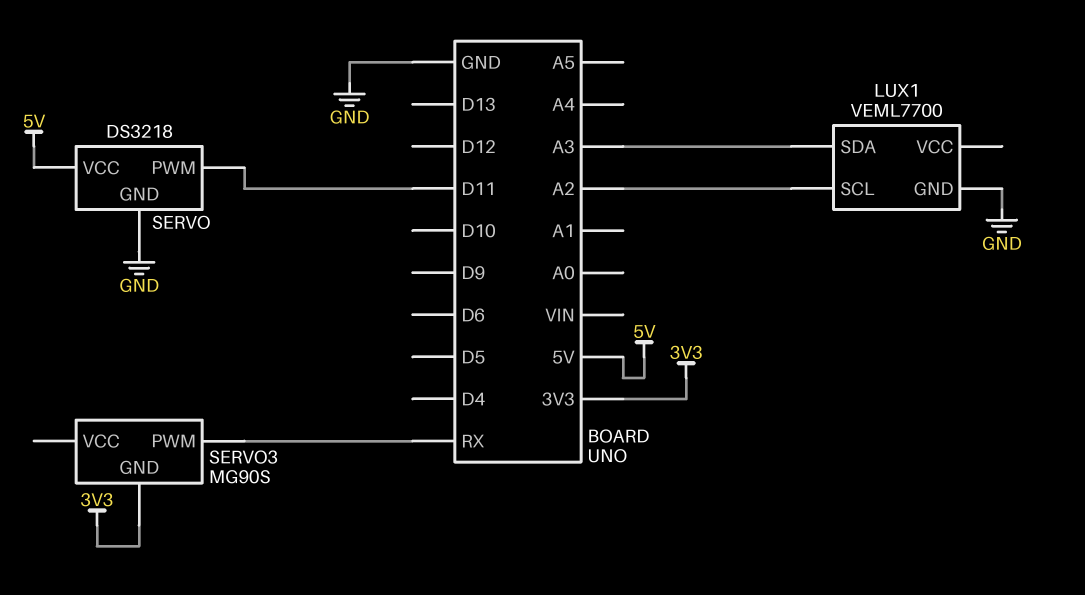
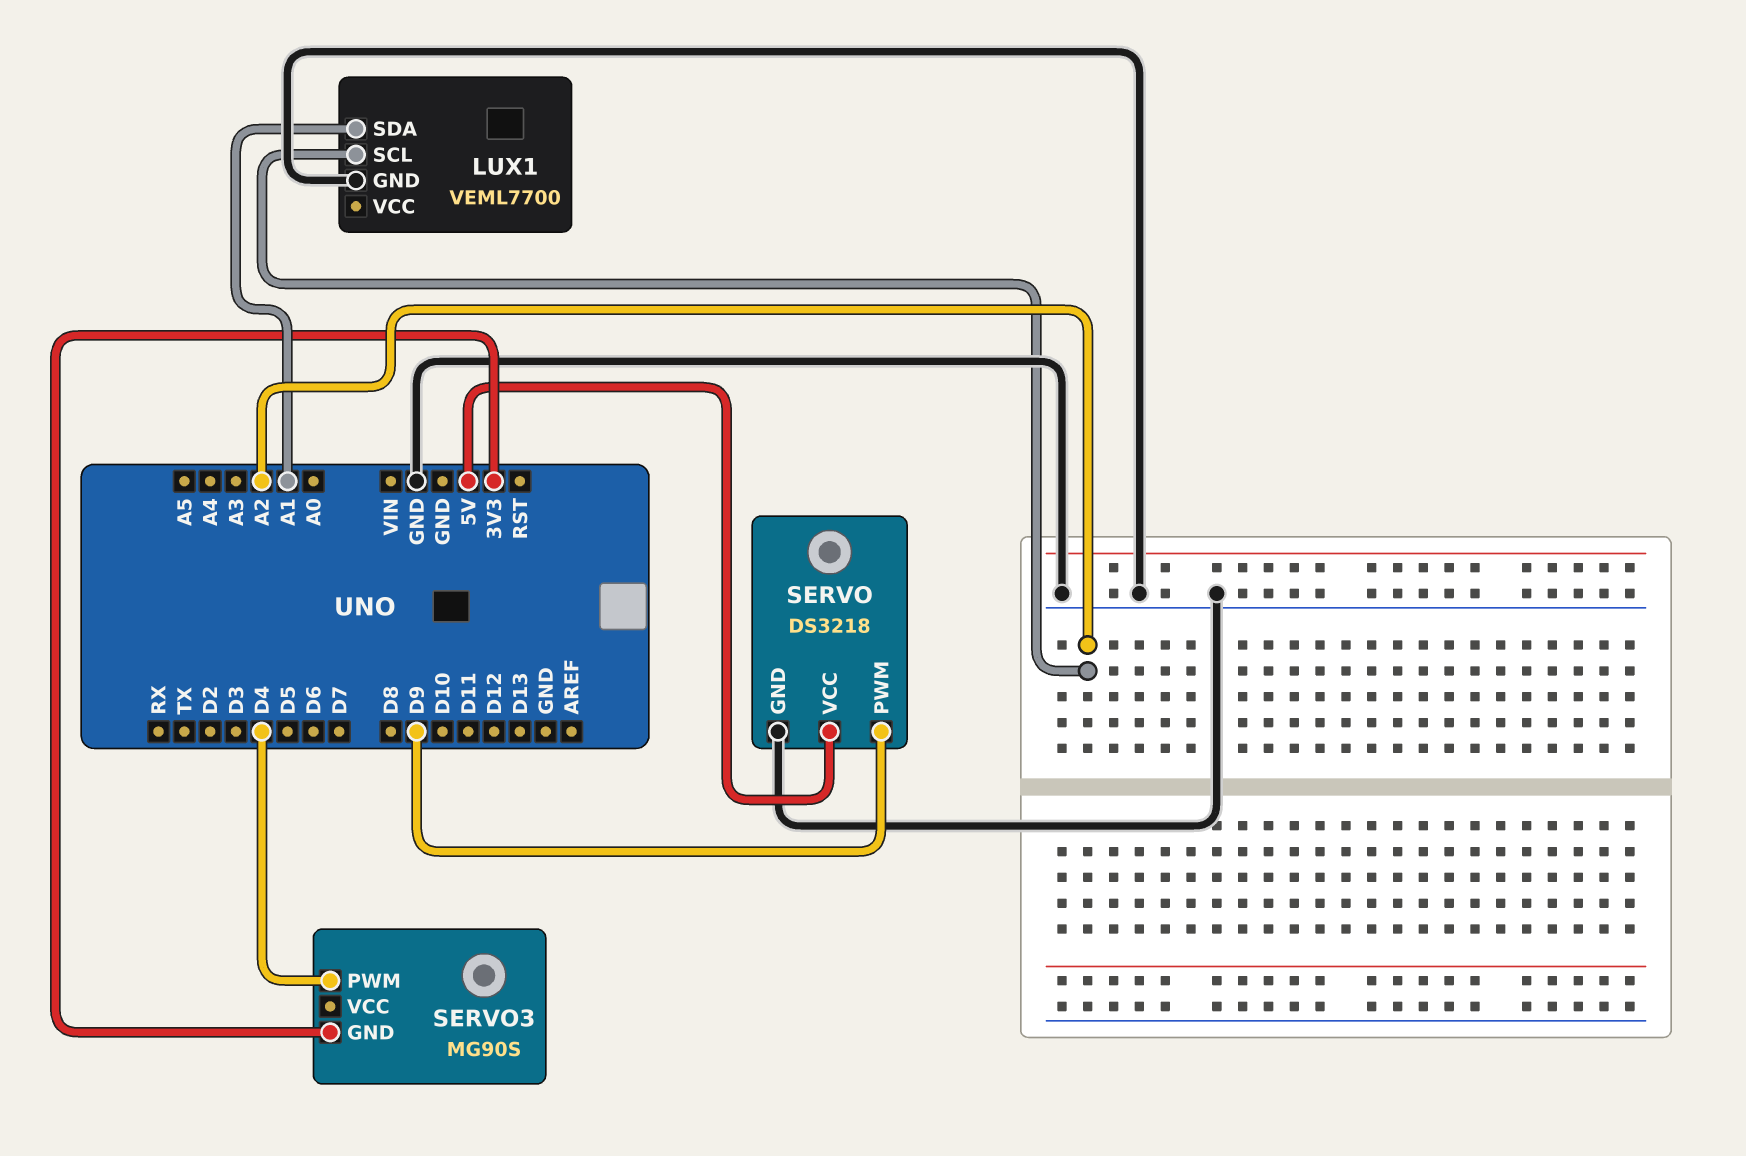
LUX1 pin SDA: A3 -> A1
SERVO pin PWM: D11 -> D9
SERVO3 pin PWM: RX -> D4

